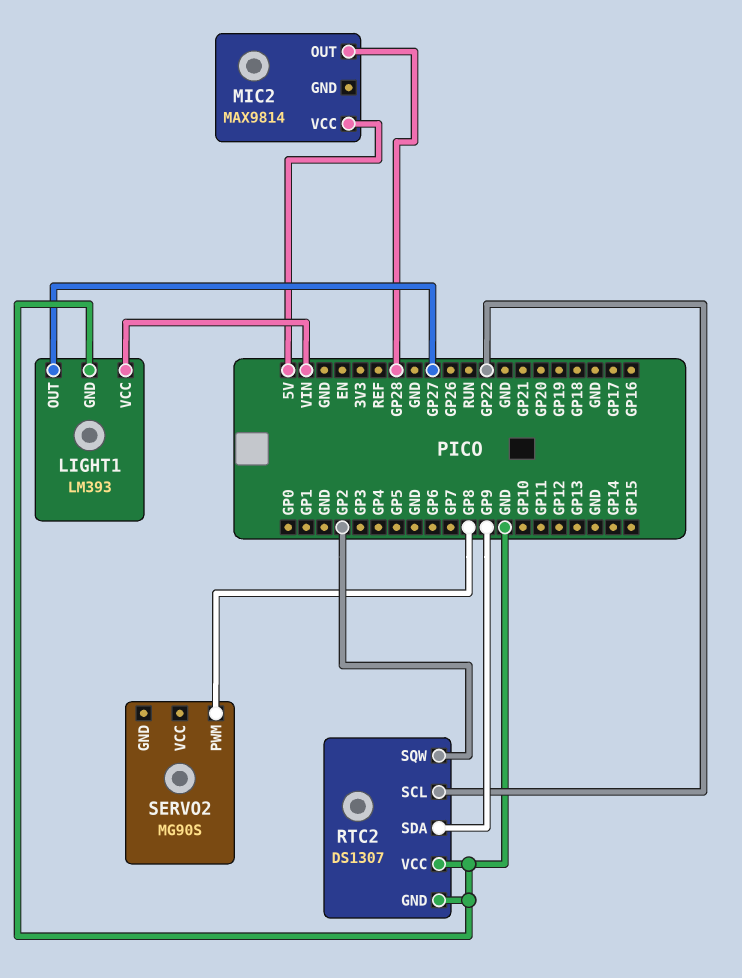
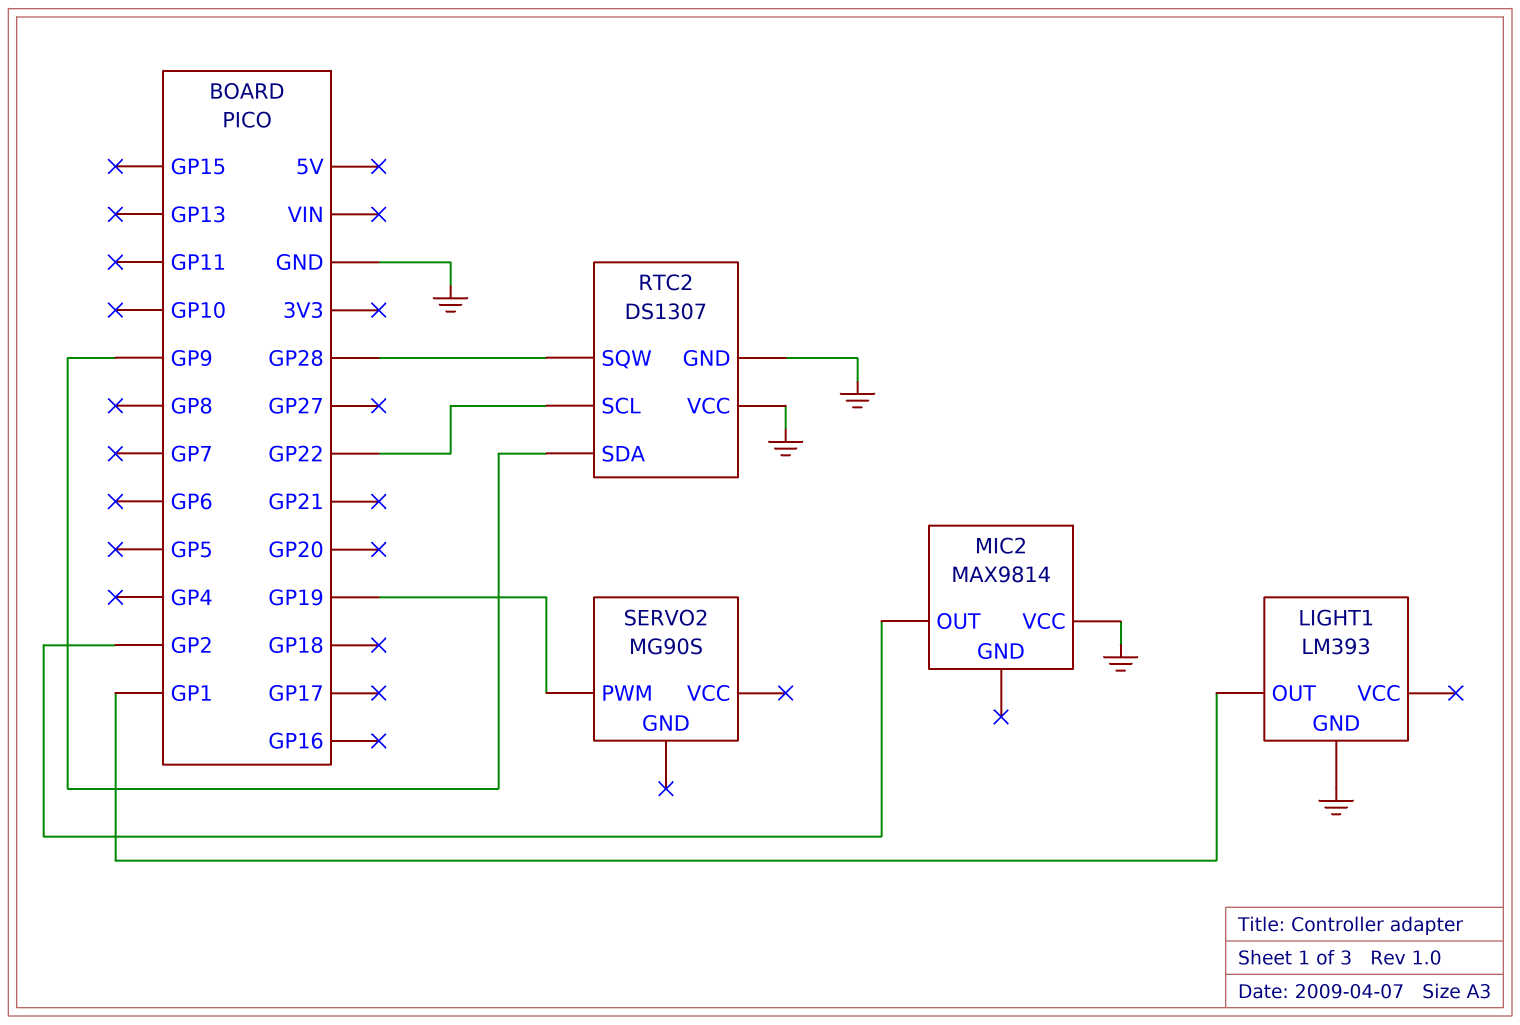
LIGHT1 pin OUT: GP27 -> GP1
LIGHT1 pin VCC: VIN -> none
MIC2 pin OUT: GP28 -> GP2
MIC2 pin VCC: 5V -> GND
RTC2 pin SQW: GP2 -> GP28
SERVO2 pin PWM: GP8 -> GP19

